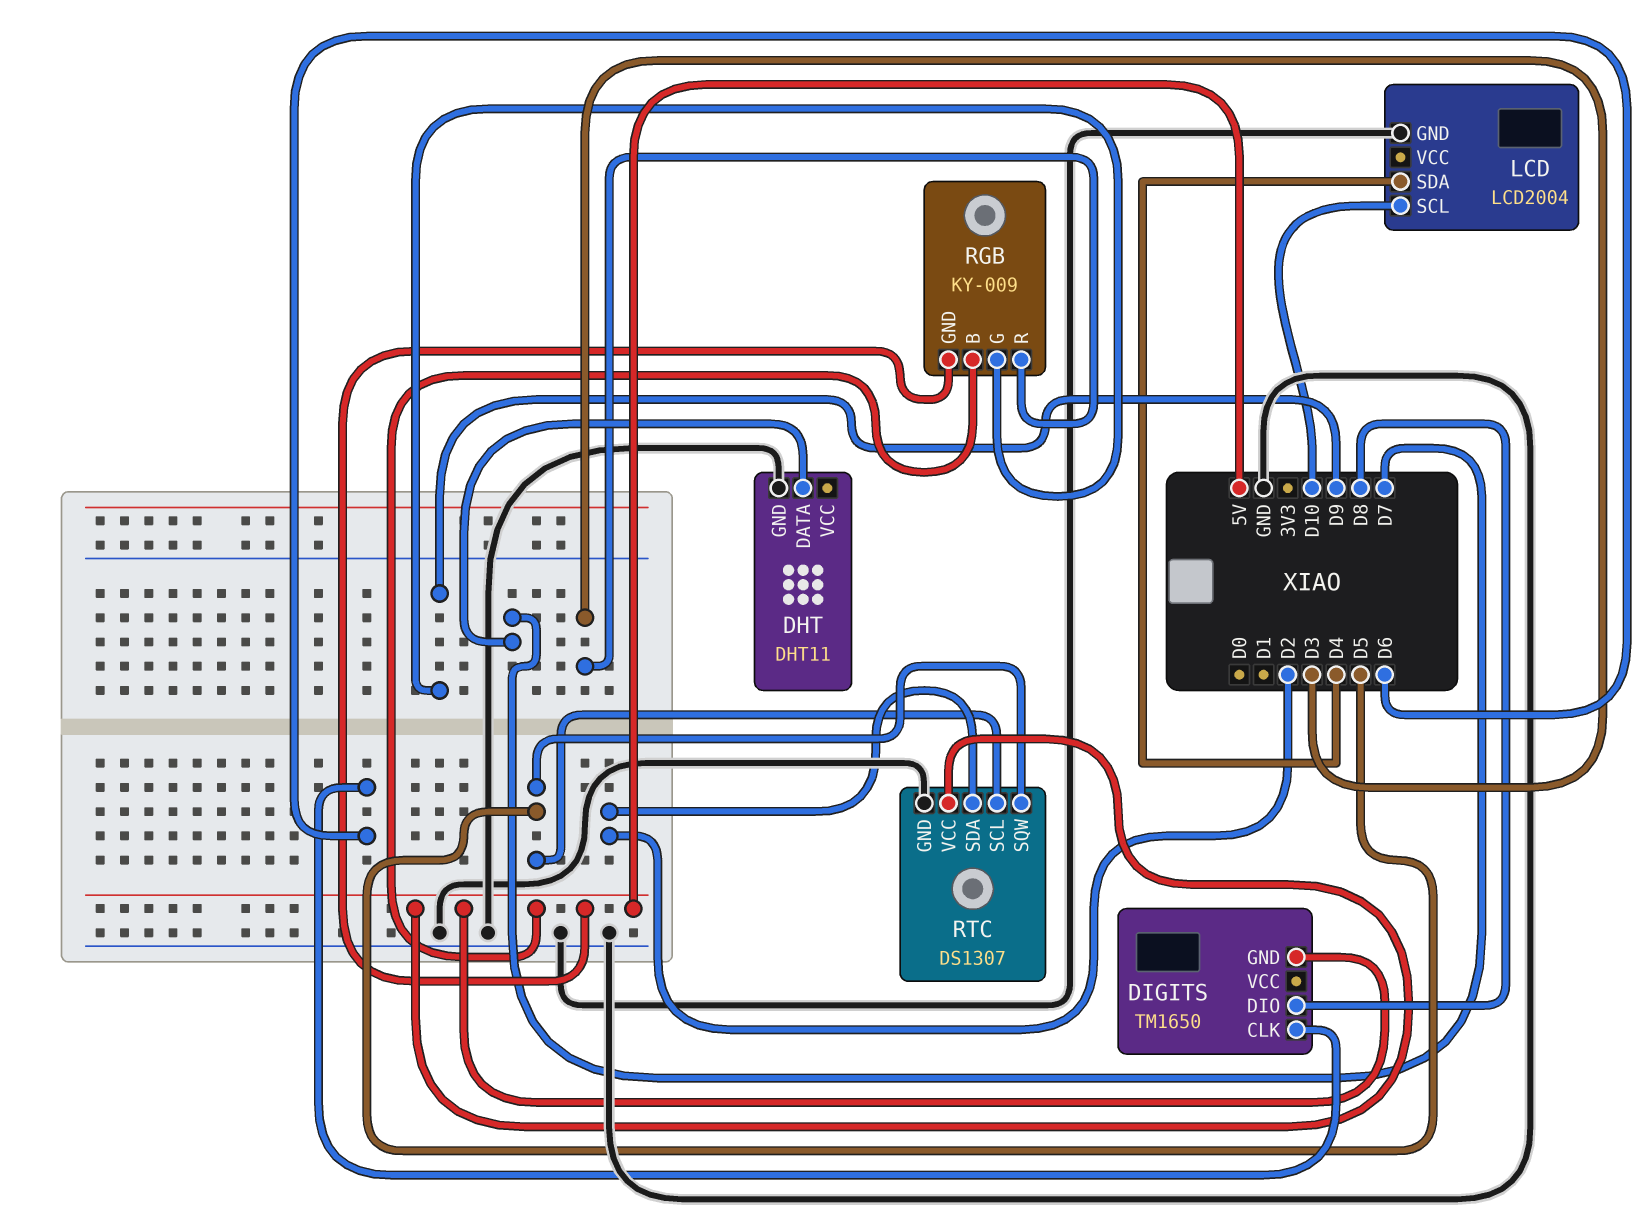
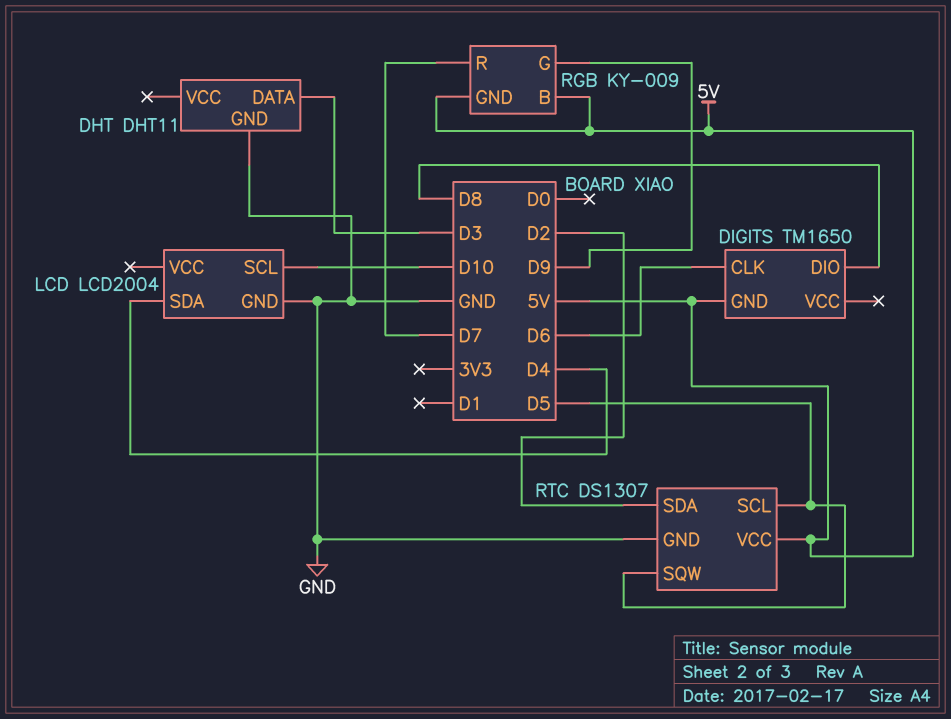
DHT pin DATA: D7 -> D3
RGB pin R: D3 -> D7

